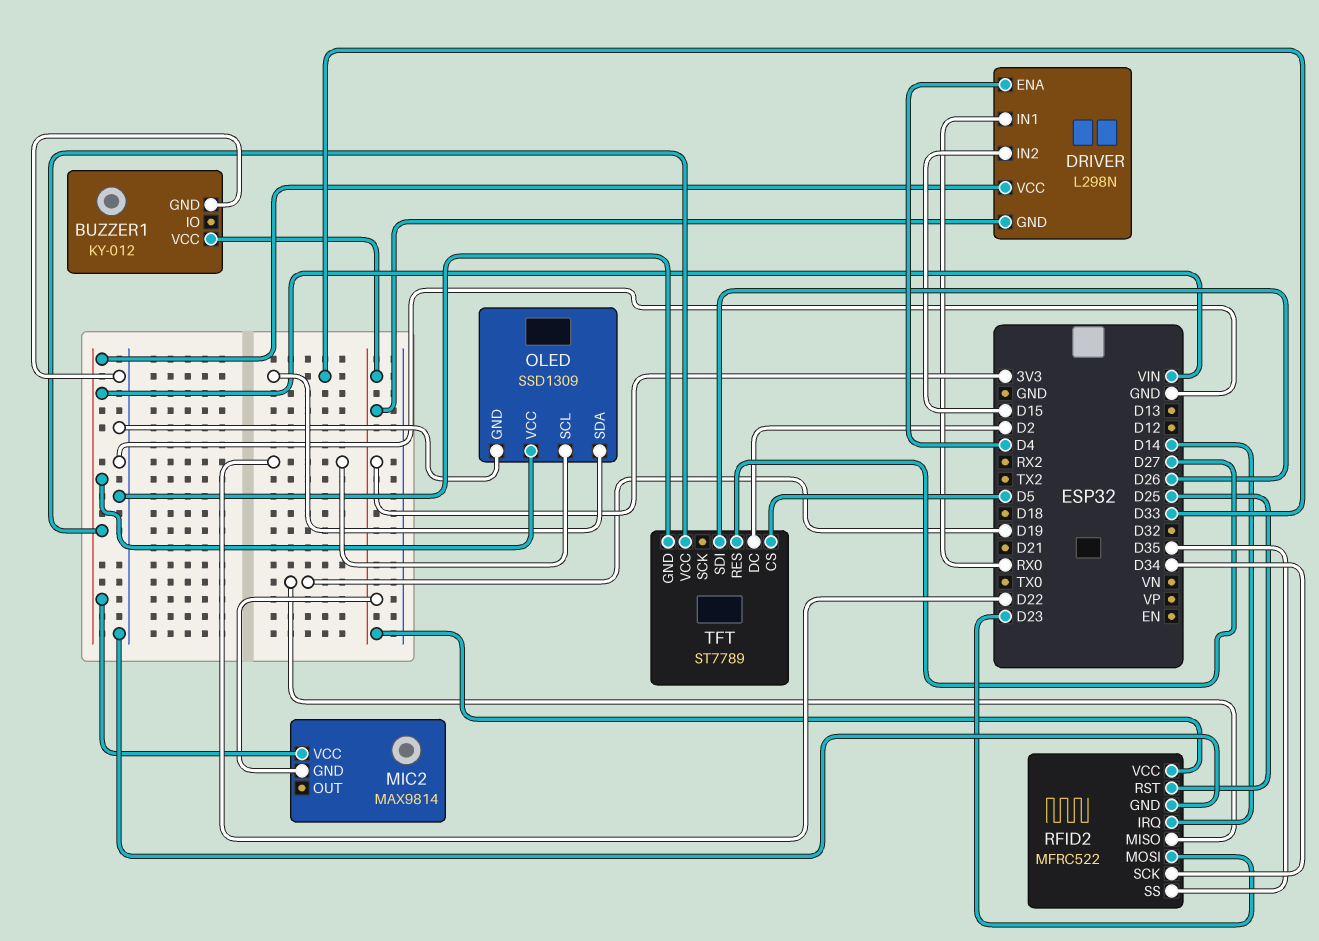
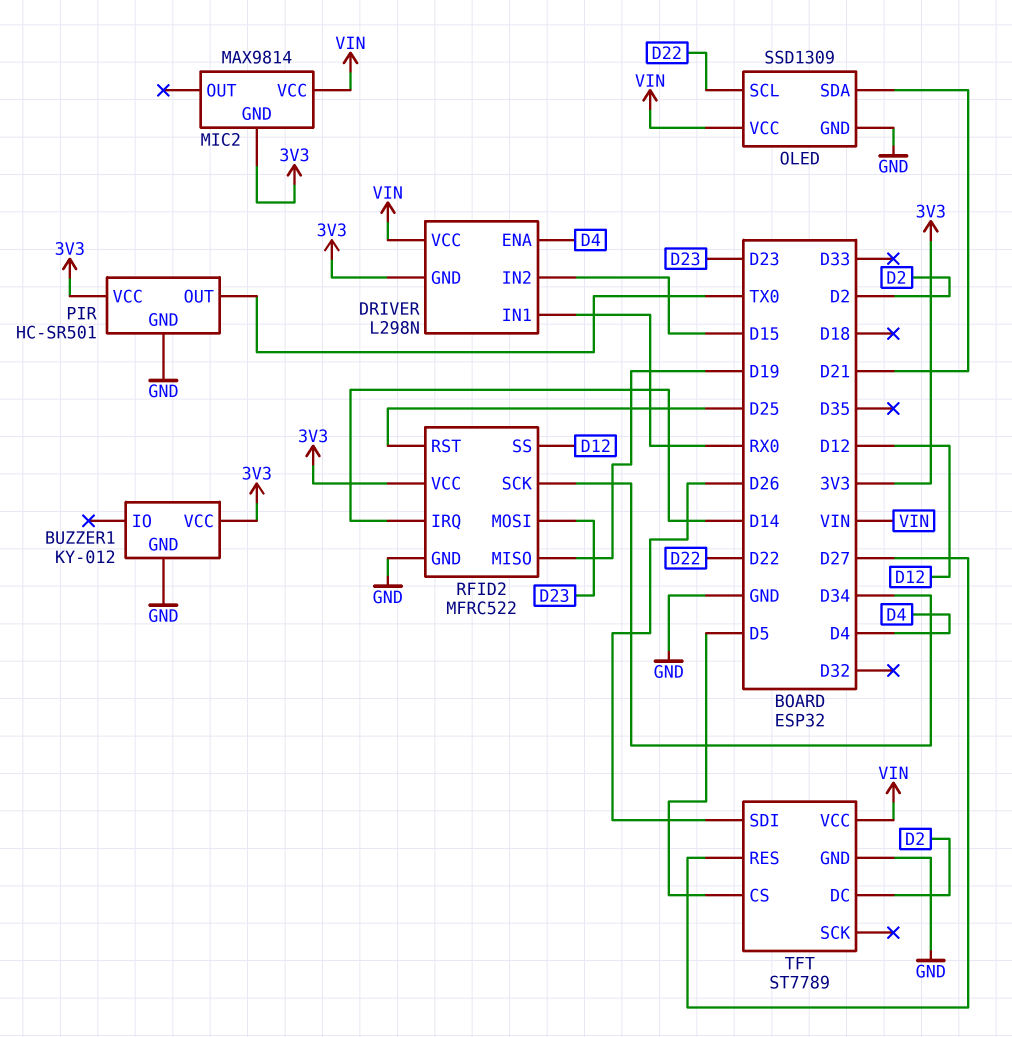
OLED pin SDA: D33 -> D21
PIR: none -> HC-SR501
PIR pin GND: none -> GND
PIR pin OUT: none -> TX0
PIR pin VCC: none -> 3V3
RFID2 pin SS: D35 -> D12

